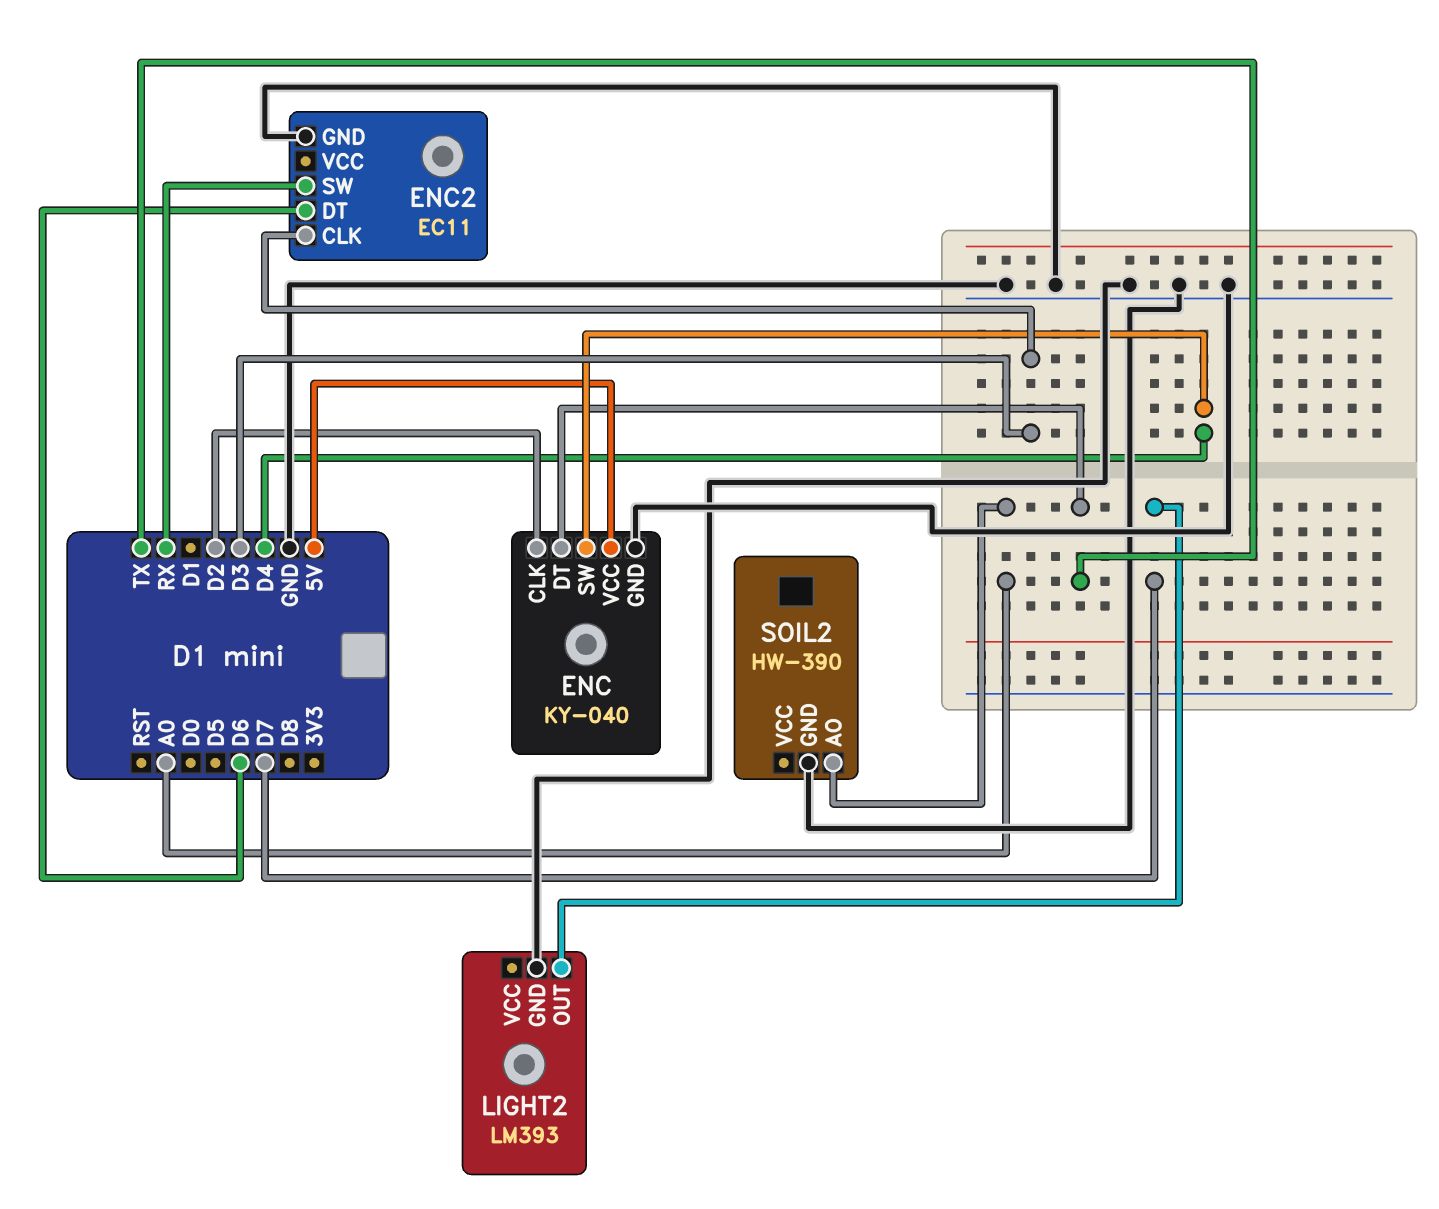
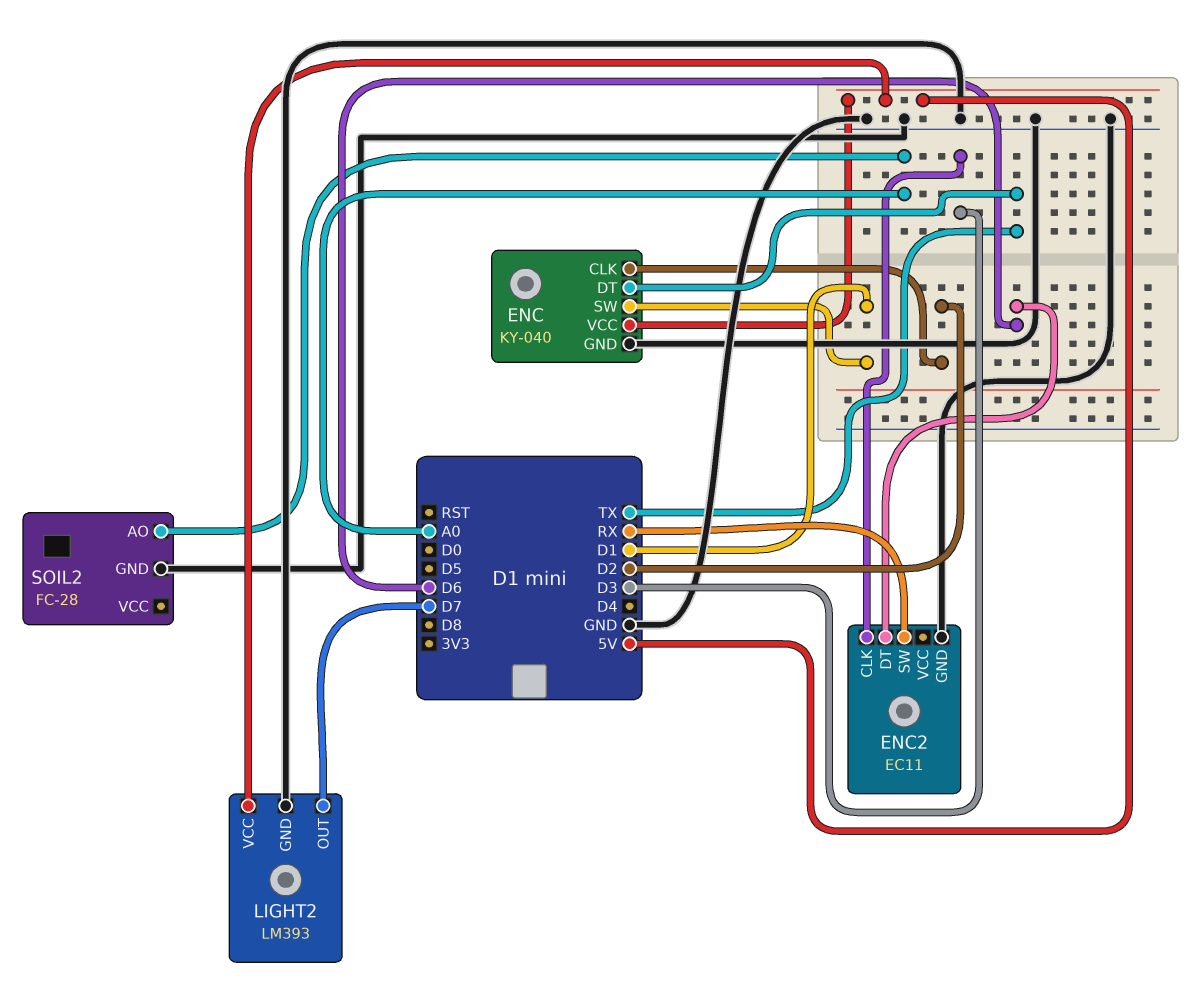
ENC pin SW: D4 -> D1
LIGHT2 pin VCC: none -> 5V
SOIL2: HW-390 -> FC-28

